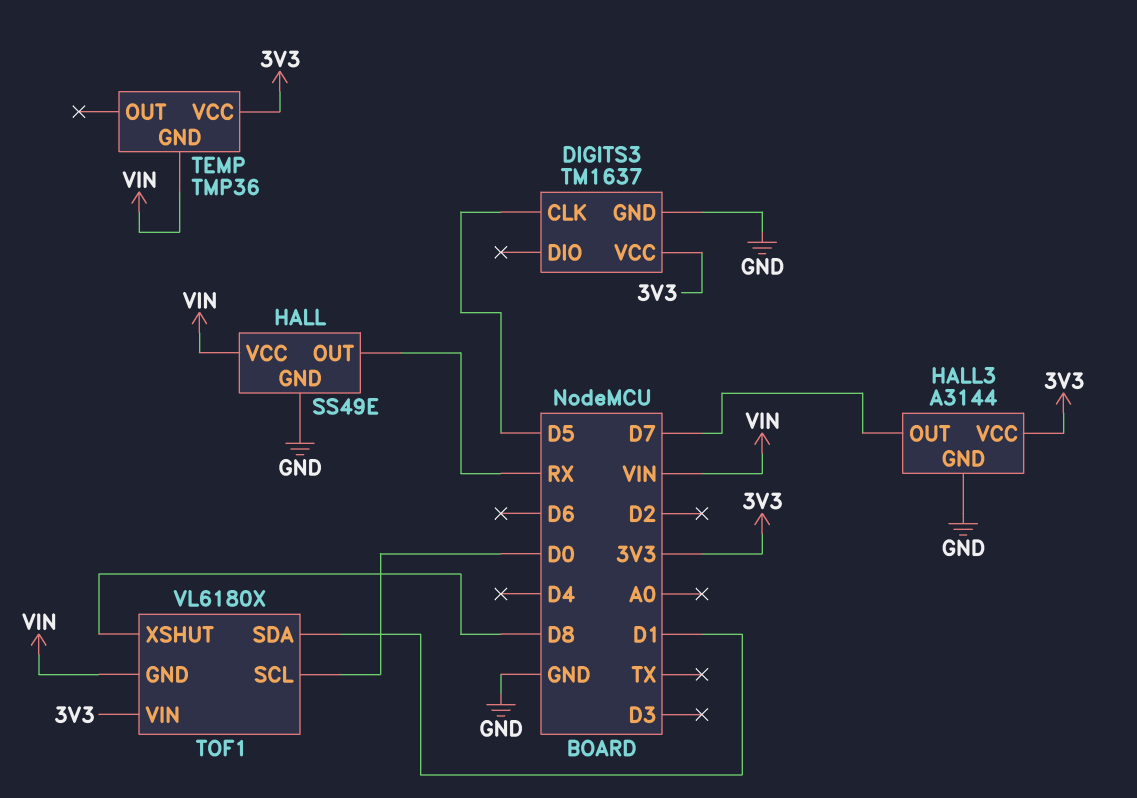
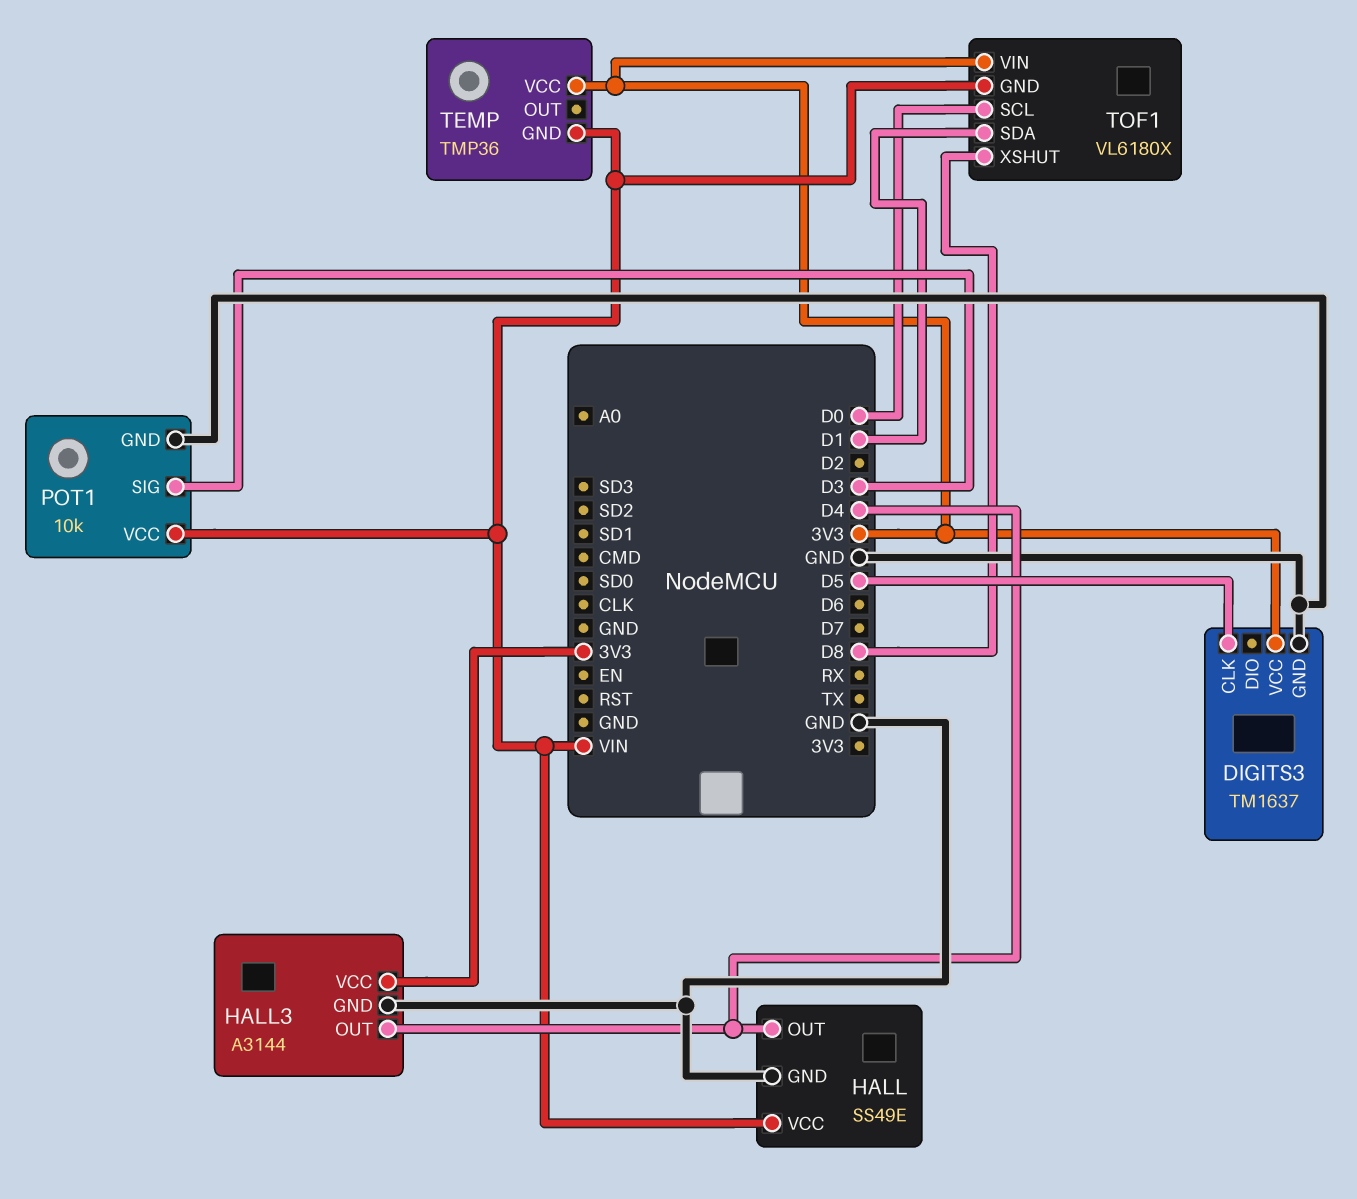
HALL pin OUT: RX -> D4
HALL3 pin OUT: D7 -> D4
POT1: none -> 10k
POT1 pin GND: none -> GND
POT1 pin SIG: none -> D3
POT1 pin VCC: none -> VIN

